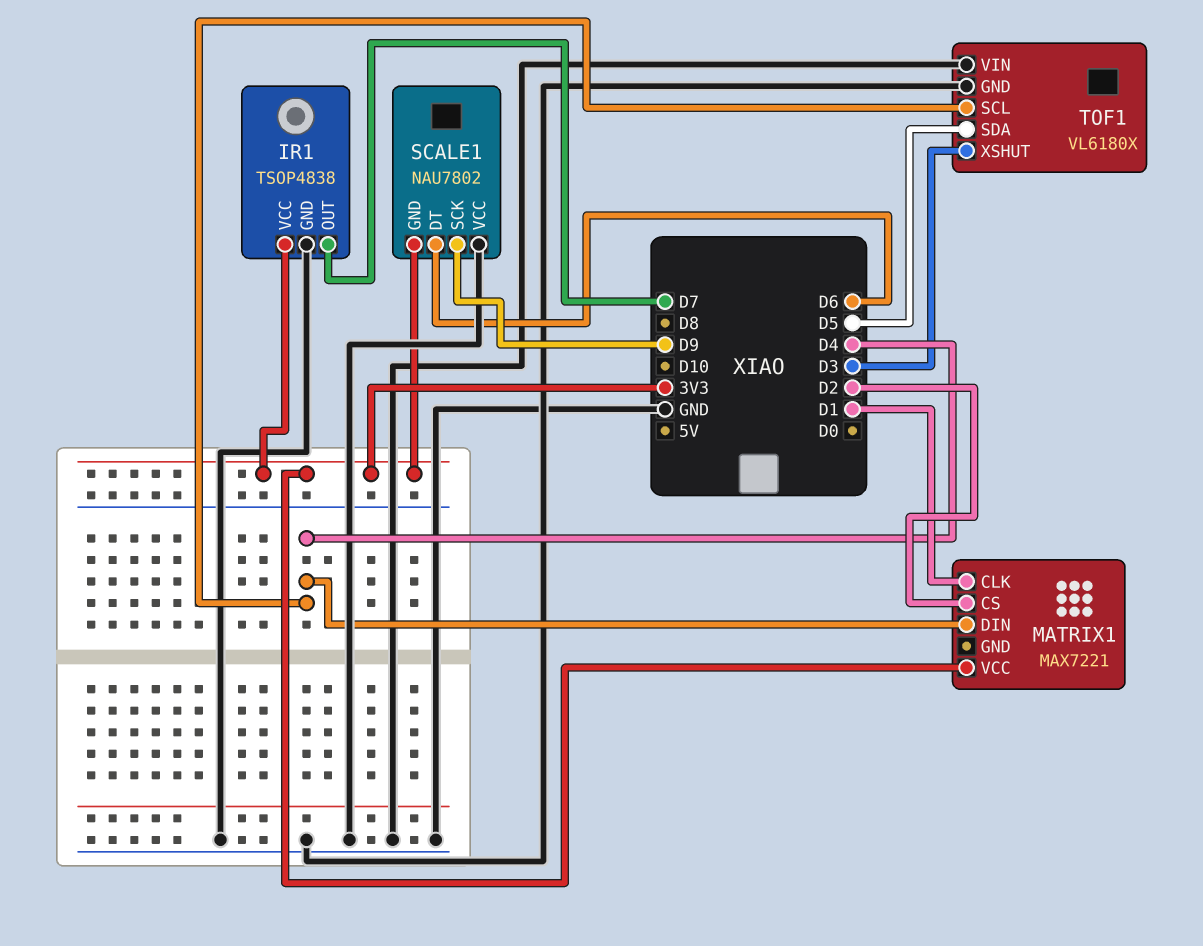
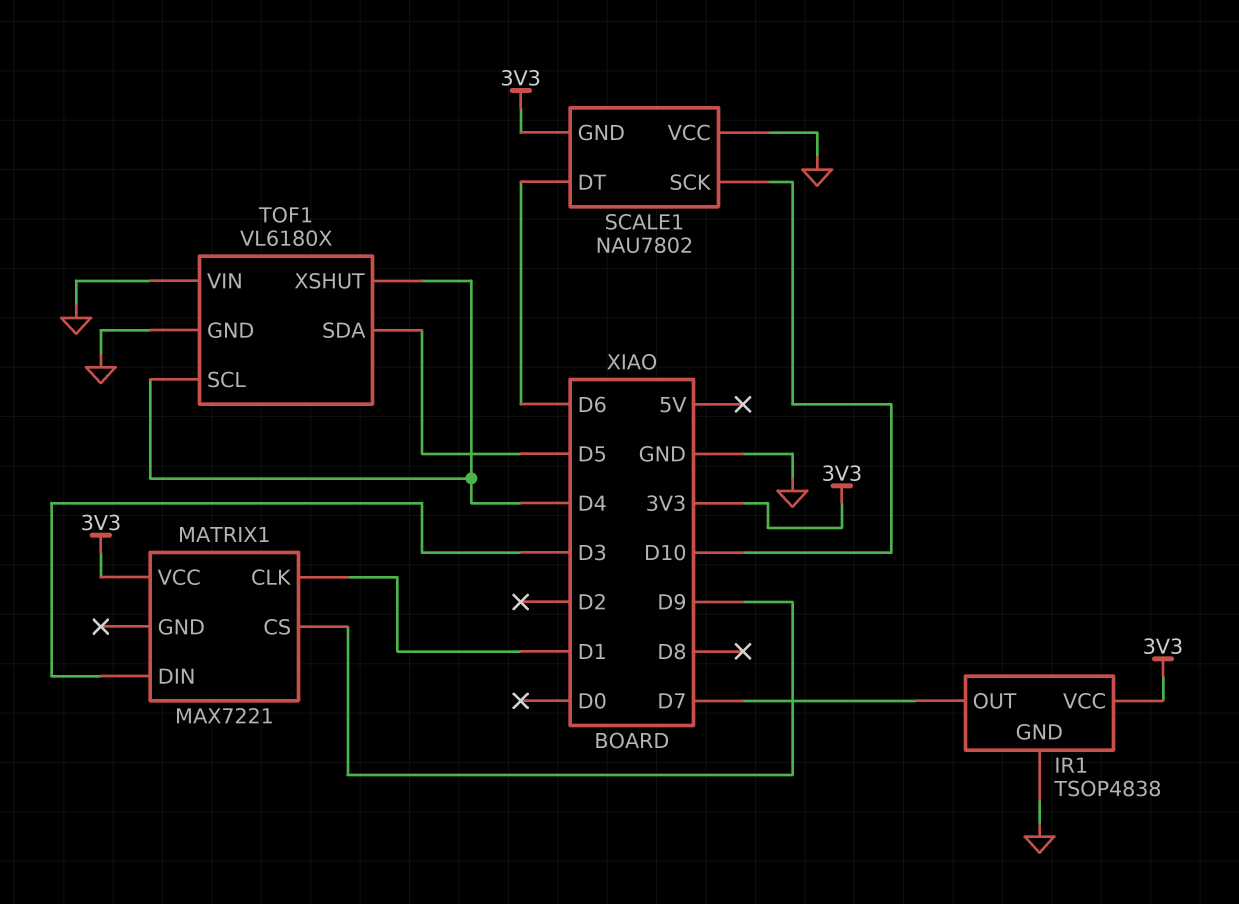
MATRIX1 pin CS: D2 -> D9
MATRIX1 pin DIN: D4 -> D3
SCALE1 pin SCK: D9 -> D10
TOF1 pin XSHUT: D3 -> D4

